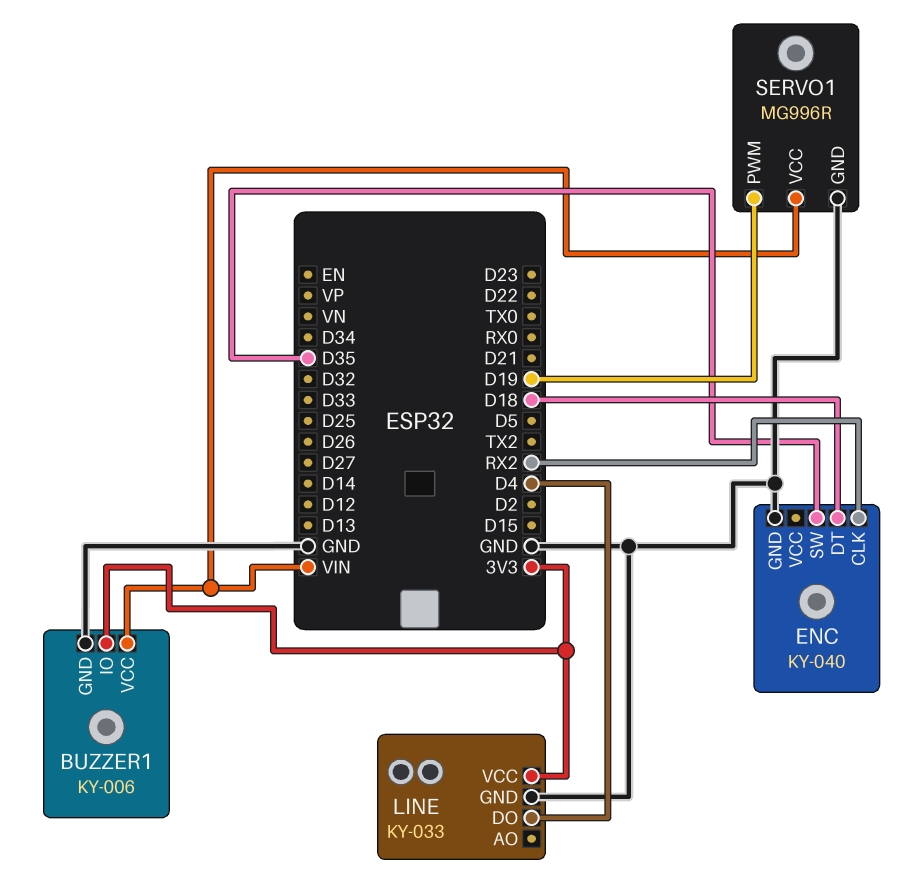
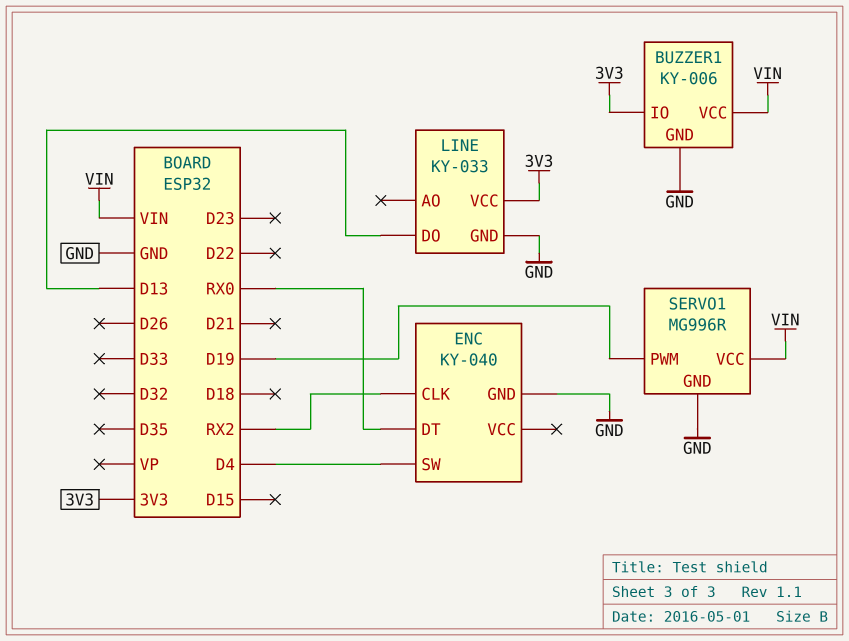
ENC pin DT: D18 -> RX0
ENC pin SW: D35 -> D4
LINE pin DO: D4 -> D13

